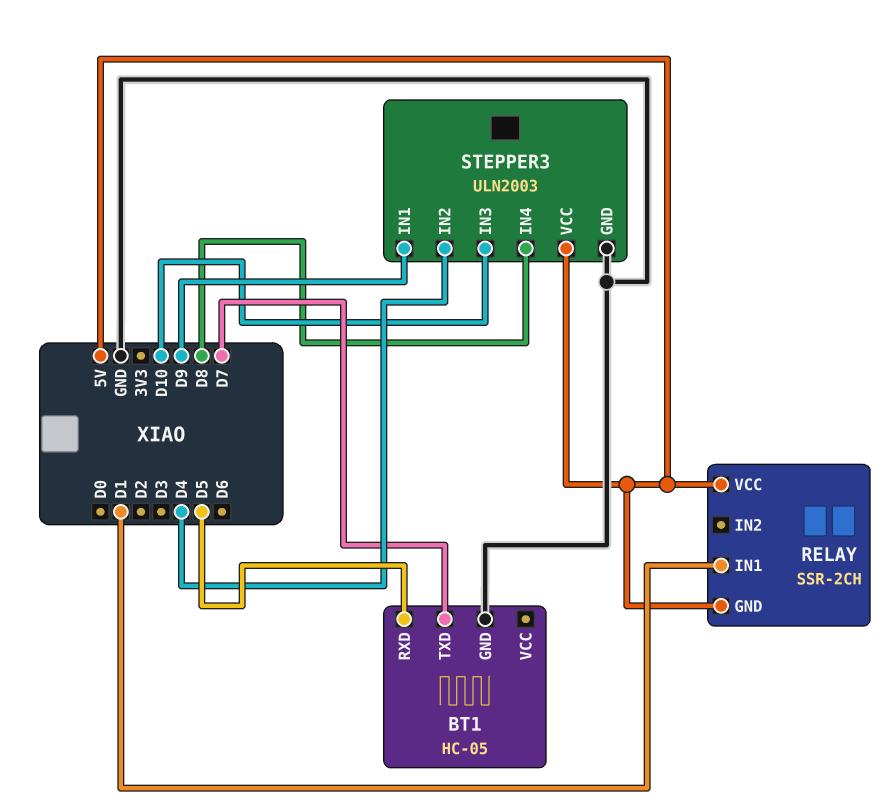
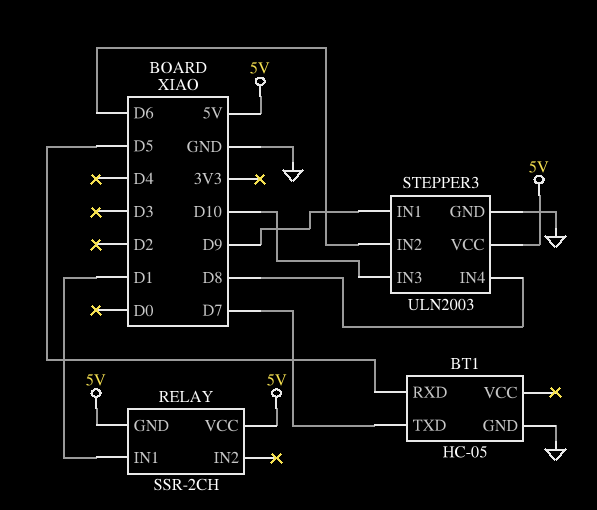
STEPPER3 pin IN2: D4 -> D6

